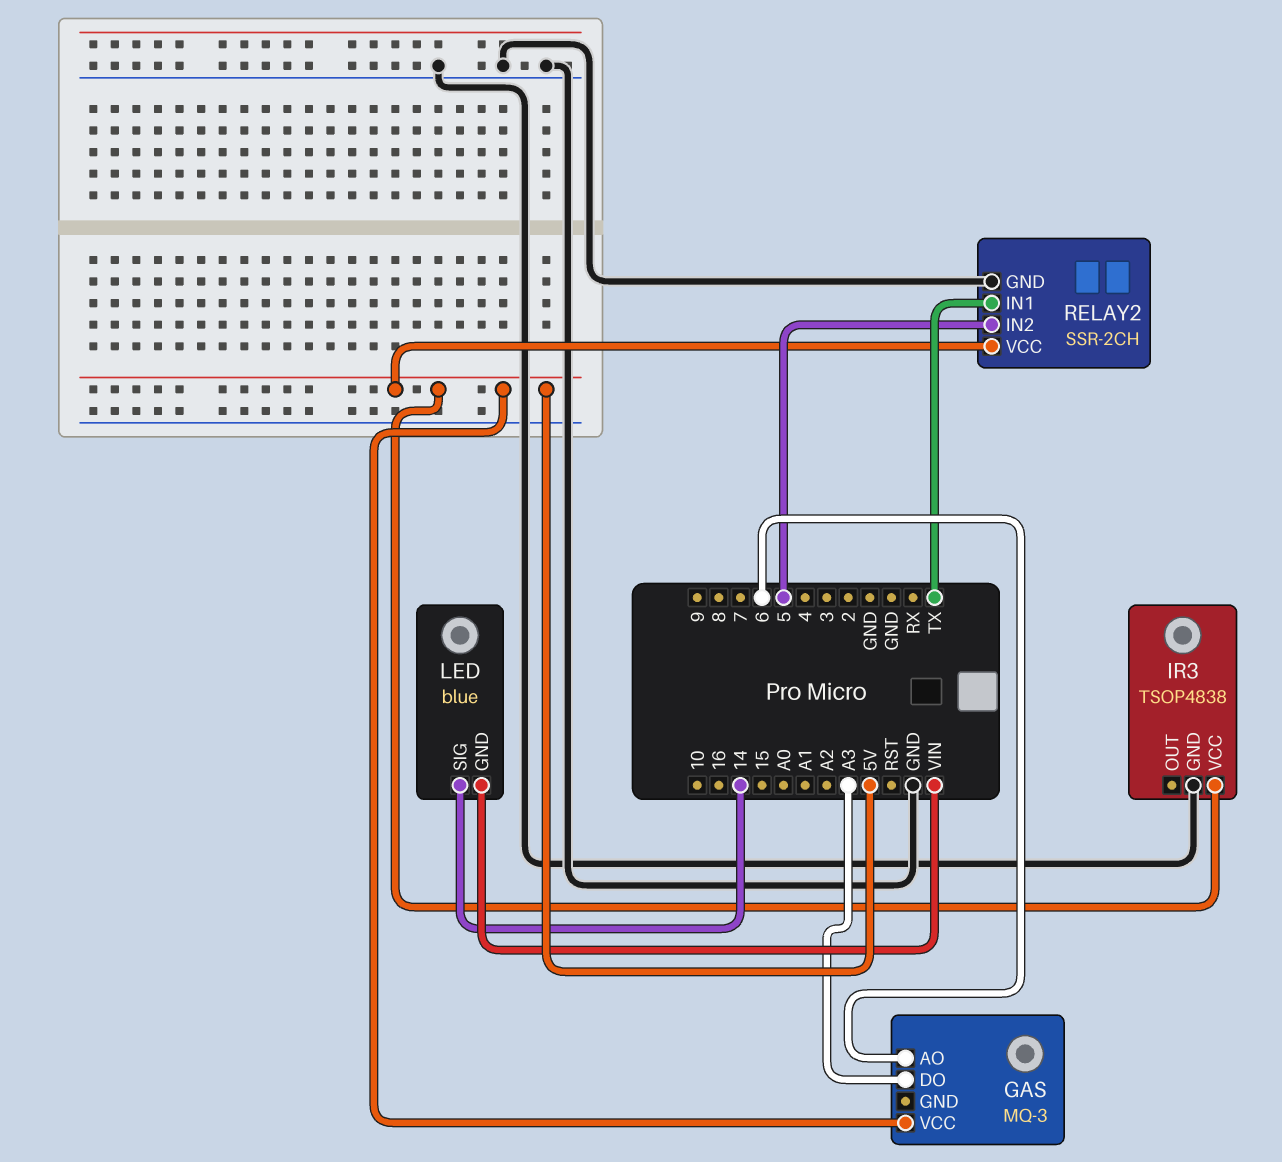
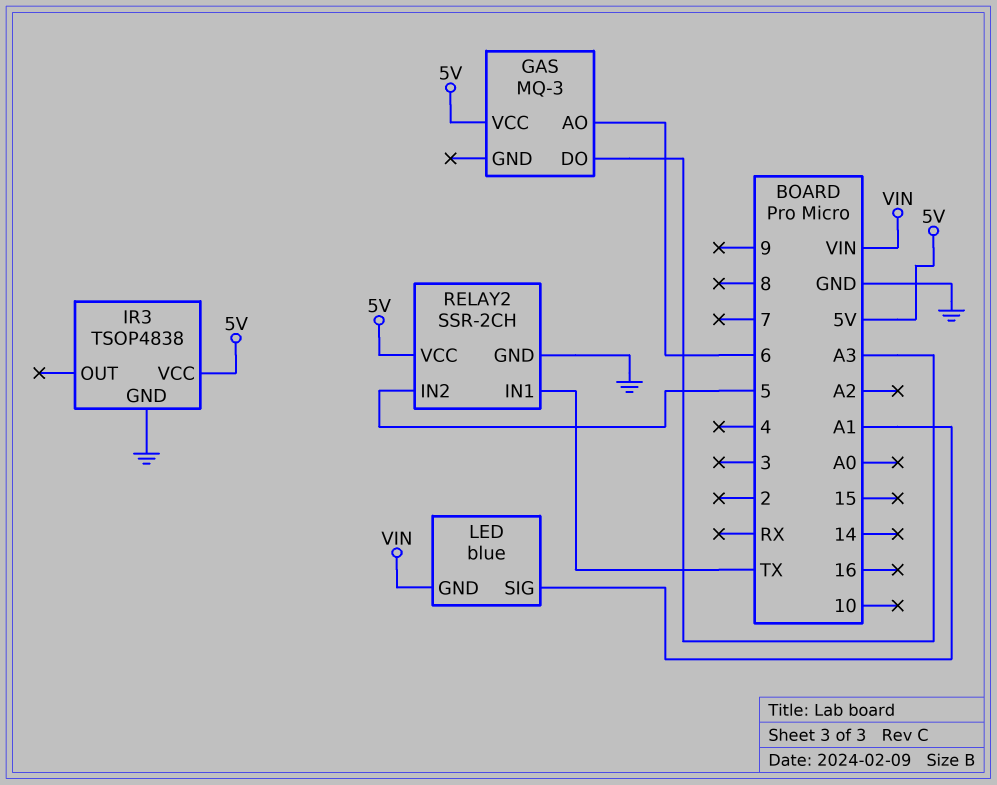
LED pin SIG: 14 -> A1

